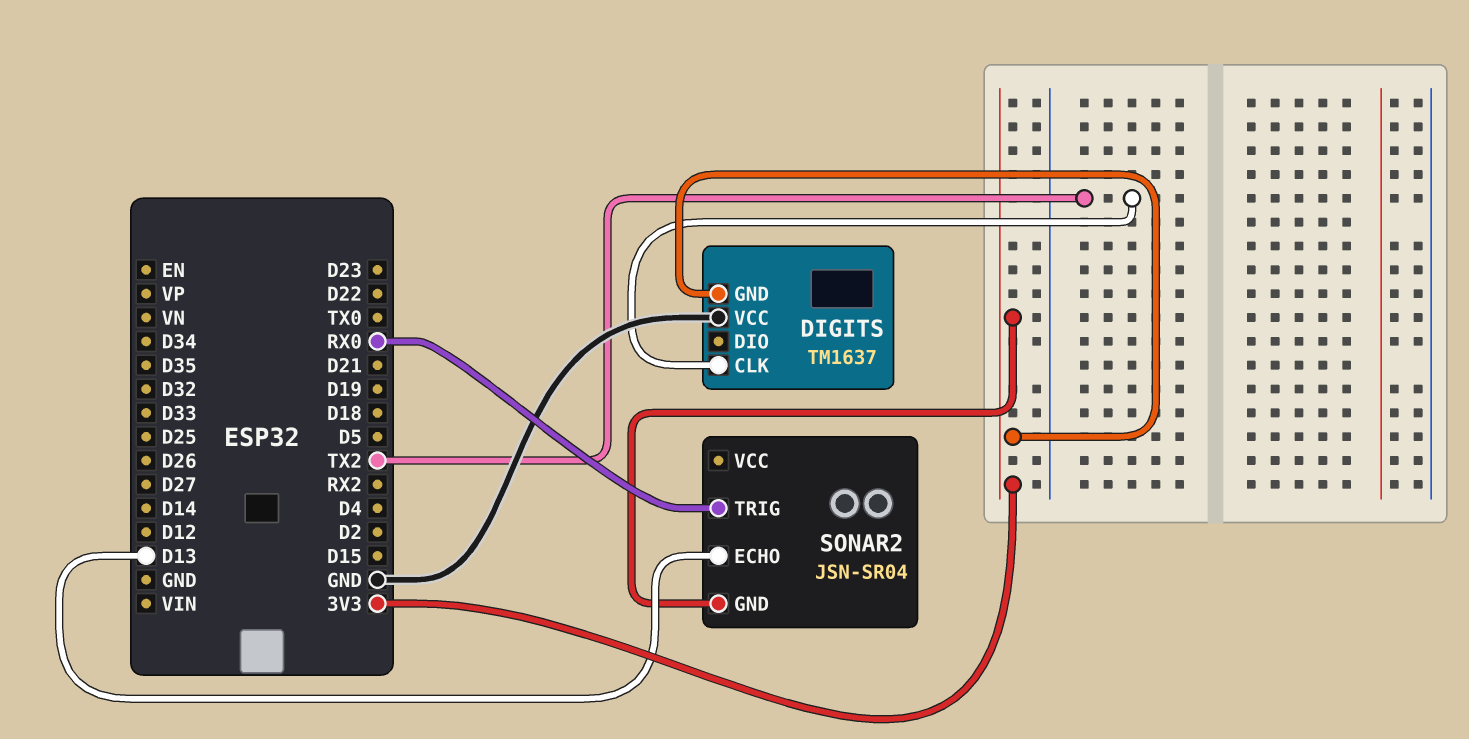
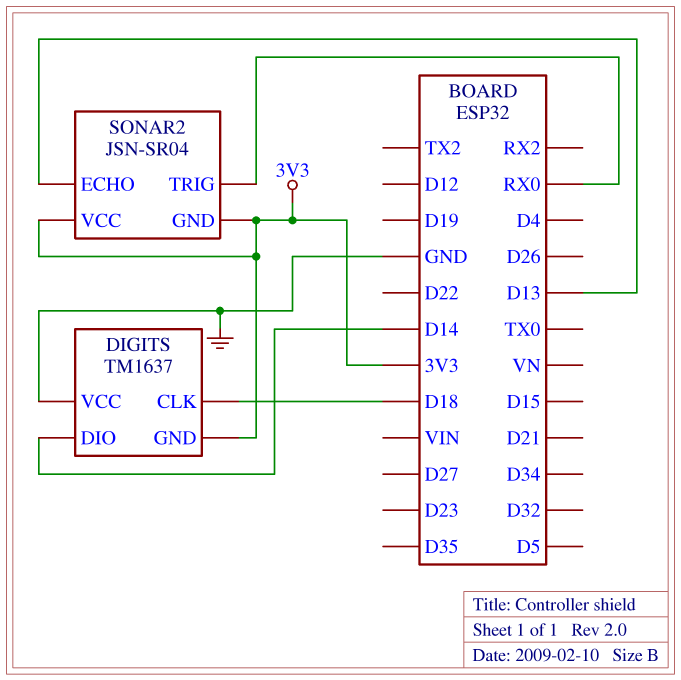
DIGITS pin CLK: TX2 -> D18
DIGITS pin DIO: none -> D14
SONAR2 pin VCC: none -> 3V3

